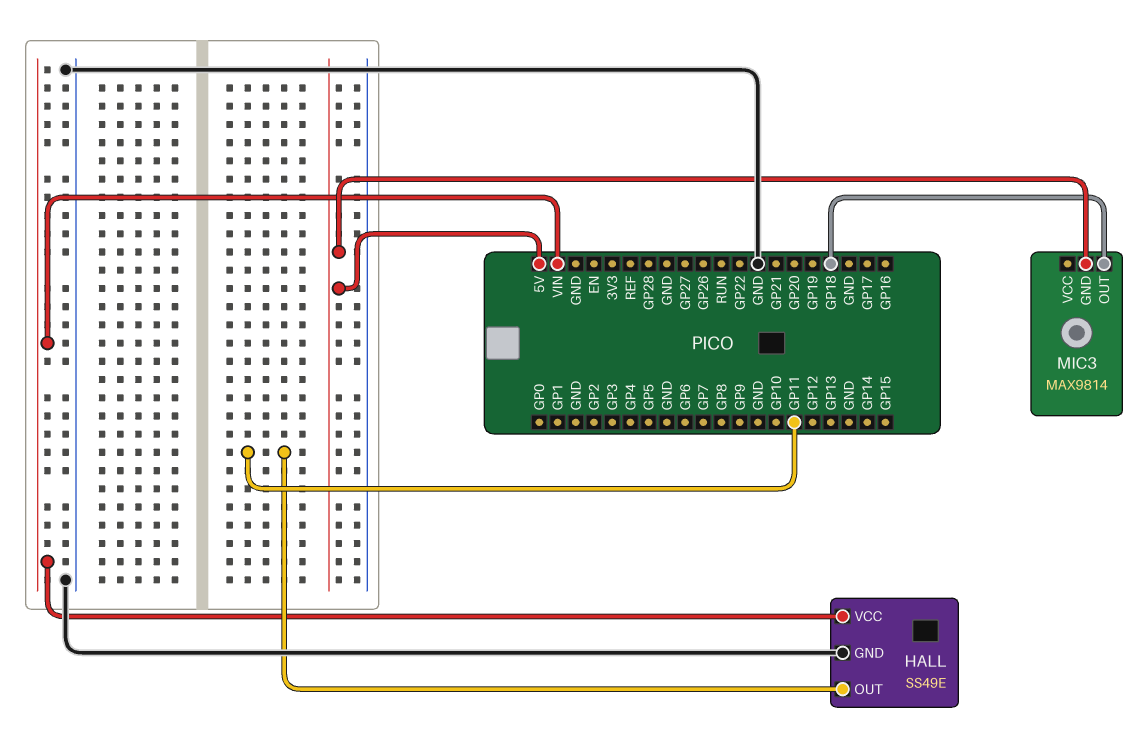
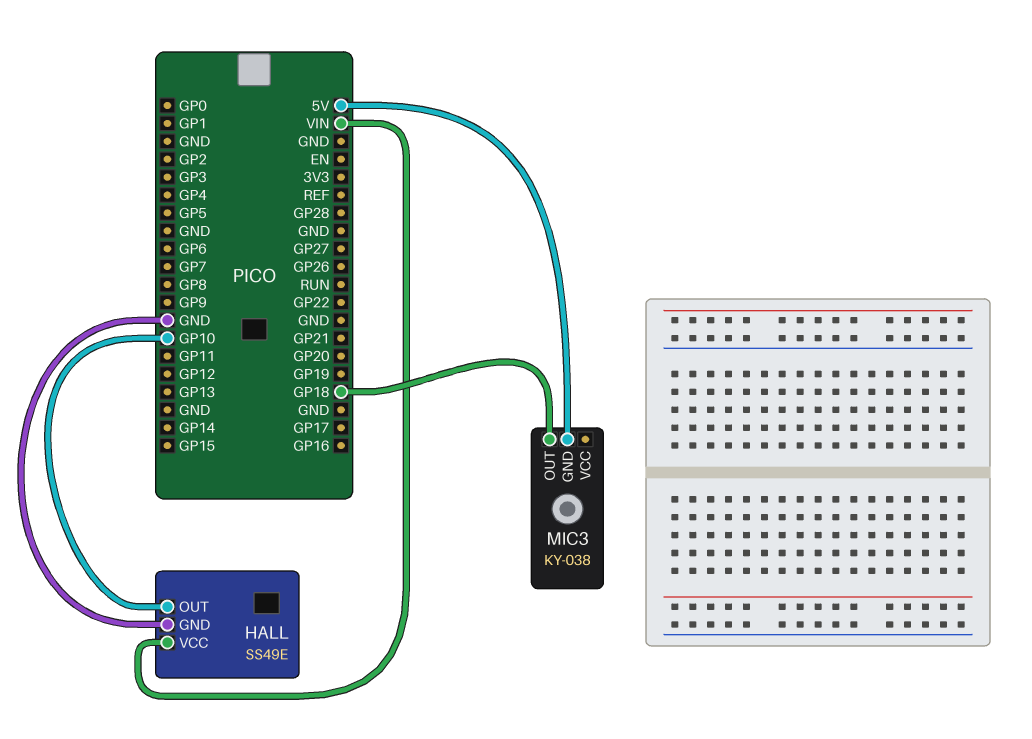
HALL pin OUT: GP11 -> GP10
MIC3: MAX9814 -> KY-038

